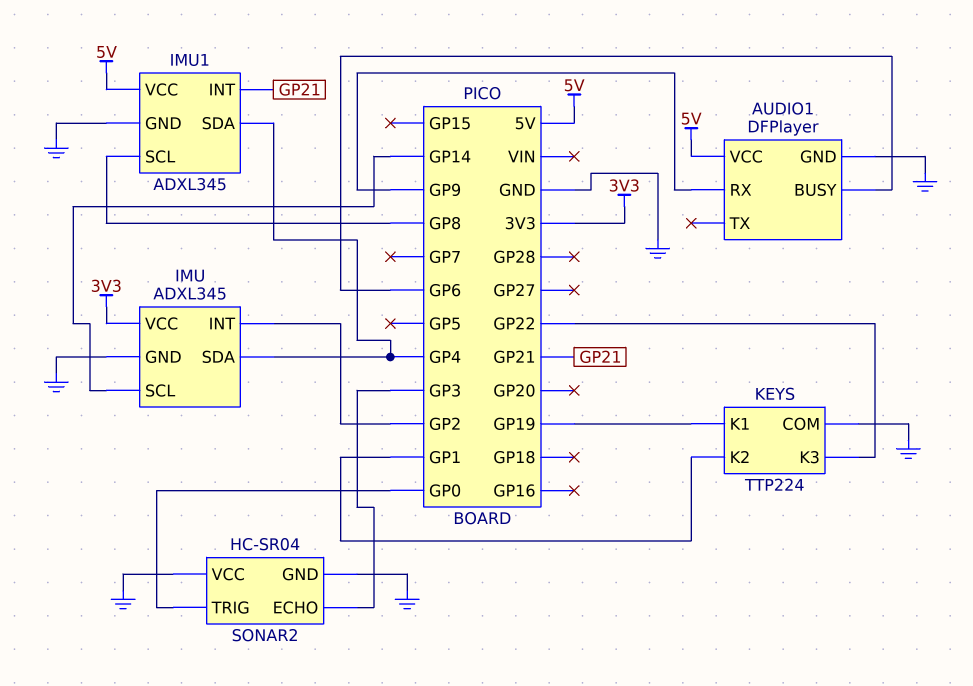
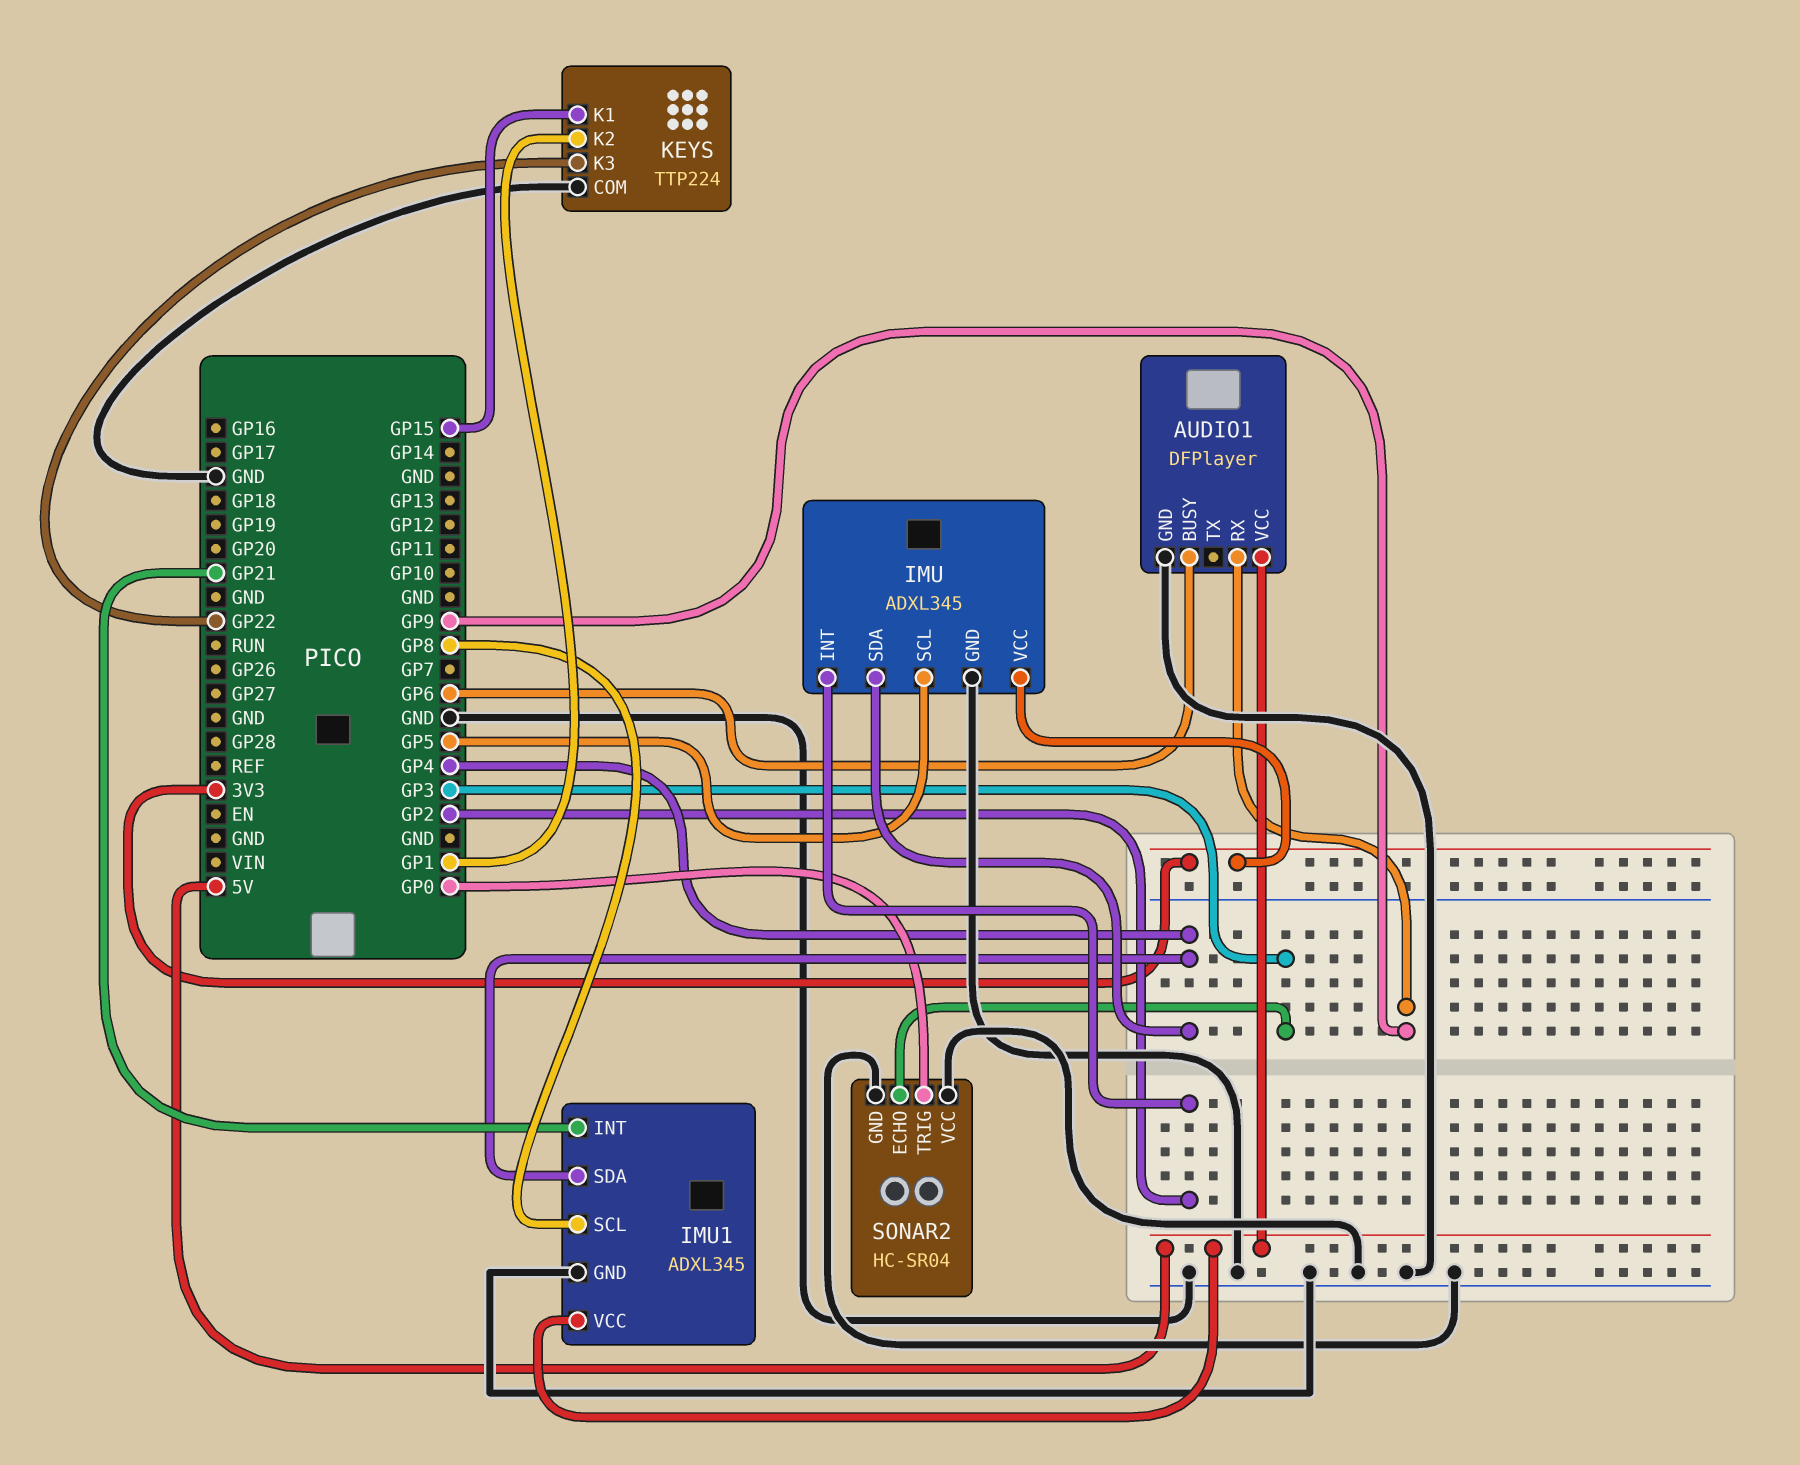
IMU pin SCL: GP14 -> GP5
KEYS pin K1: GP19 -> GP15

